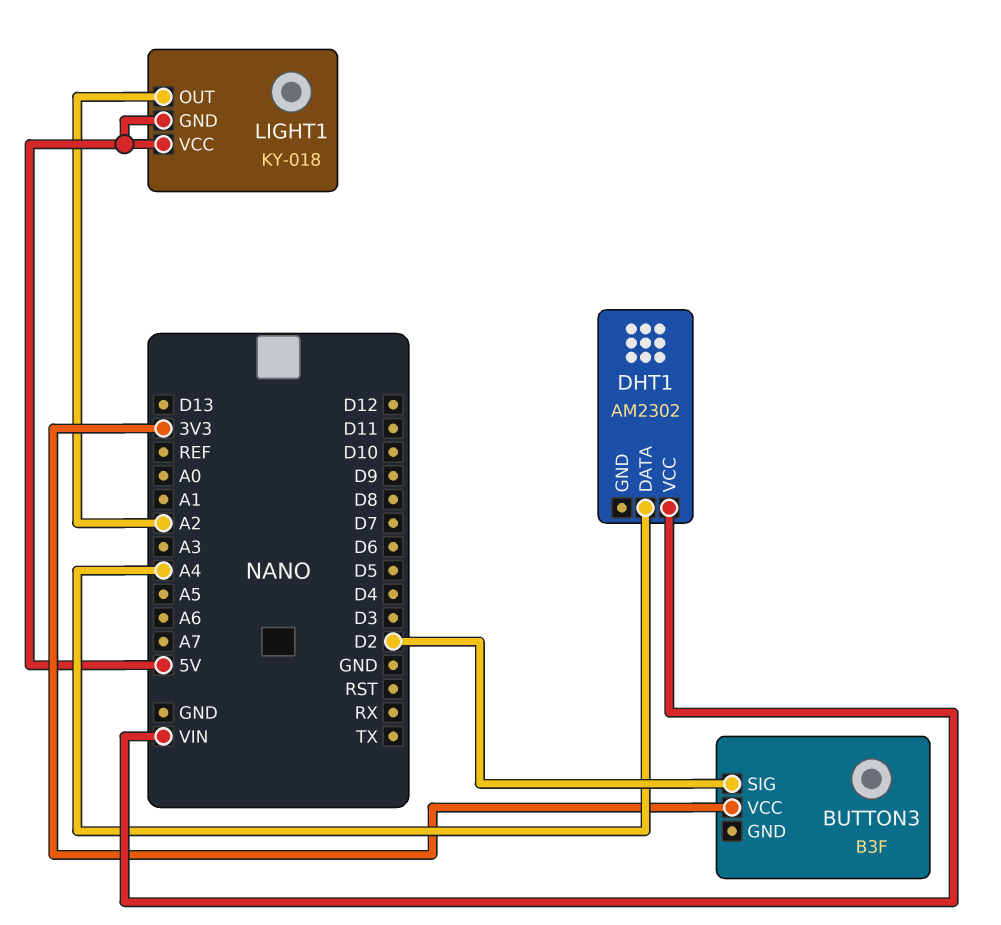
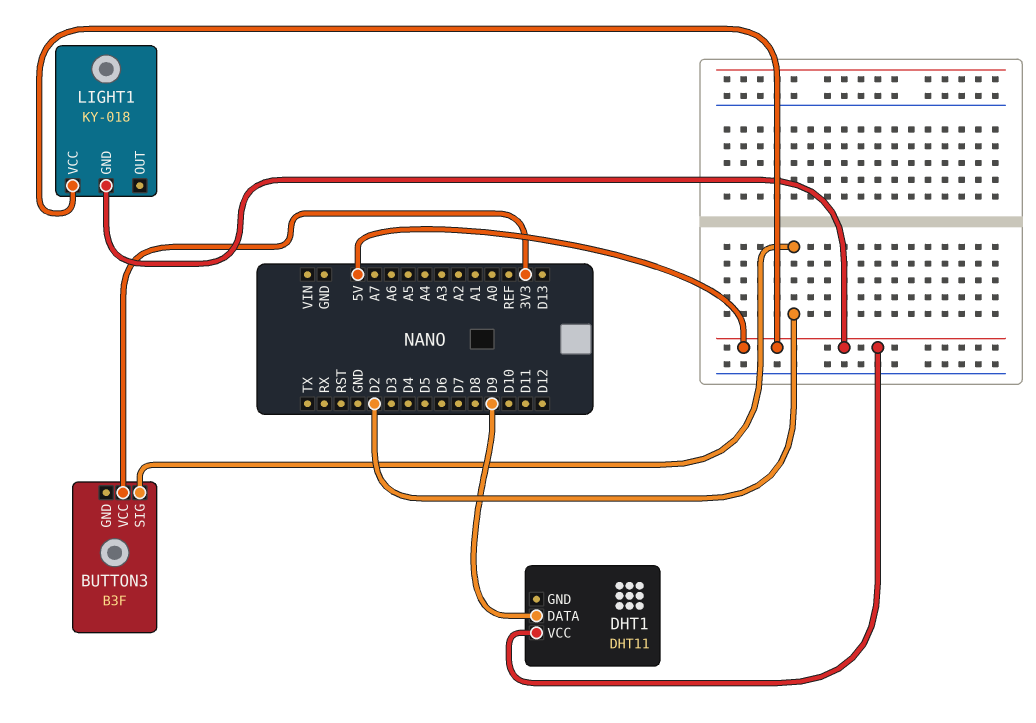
DHT1: AM2302 -> DHT11
DHT1 pin DATA: A4 -> D9
DHT1 pin VCC: VIN -> 5V
LIGHT1 pin OUT: A2 -> none

